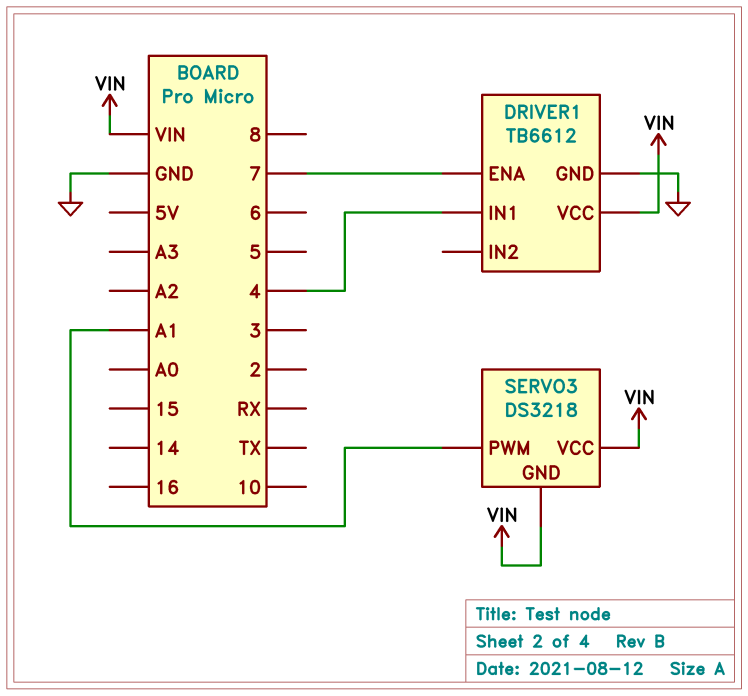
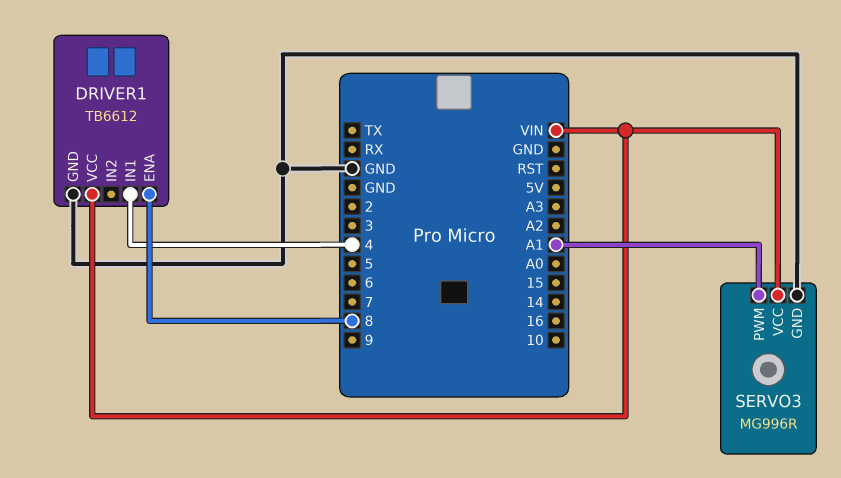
DRIVER1 pin ENA: 7 -> 8
SERVO3: DS3218 -> MG996R
SERVO3 pin GND: VIN -> GND

